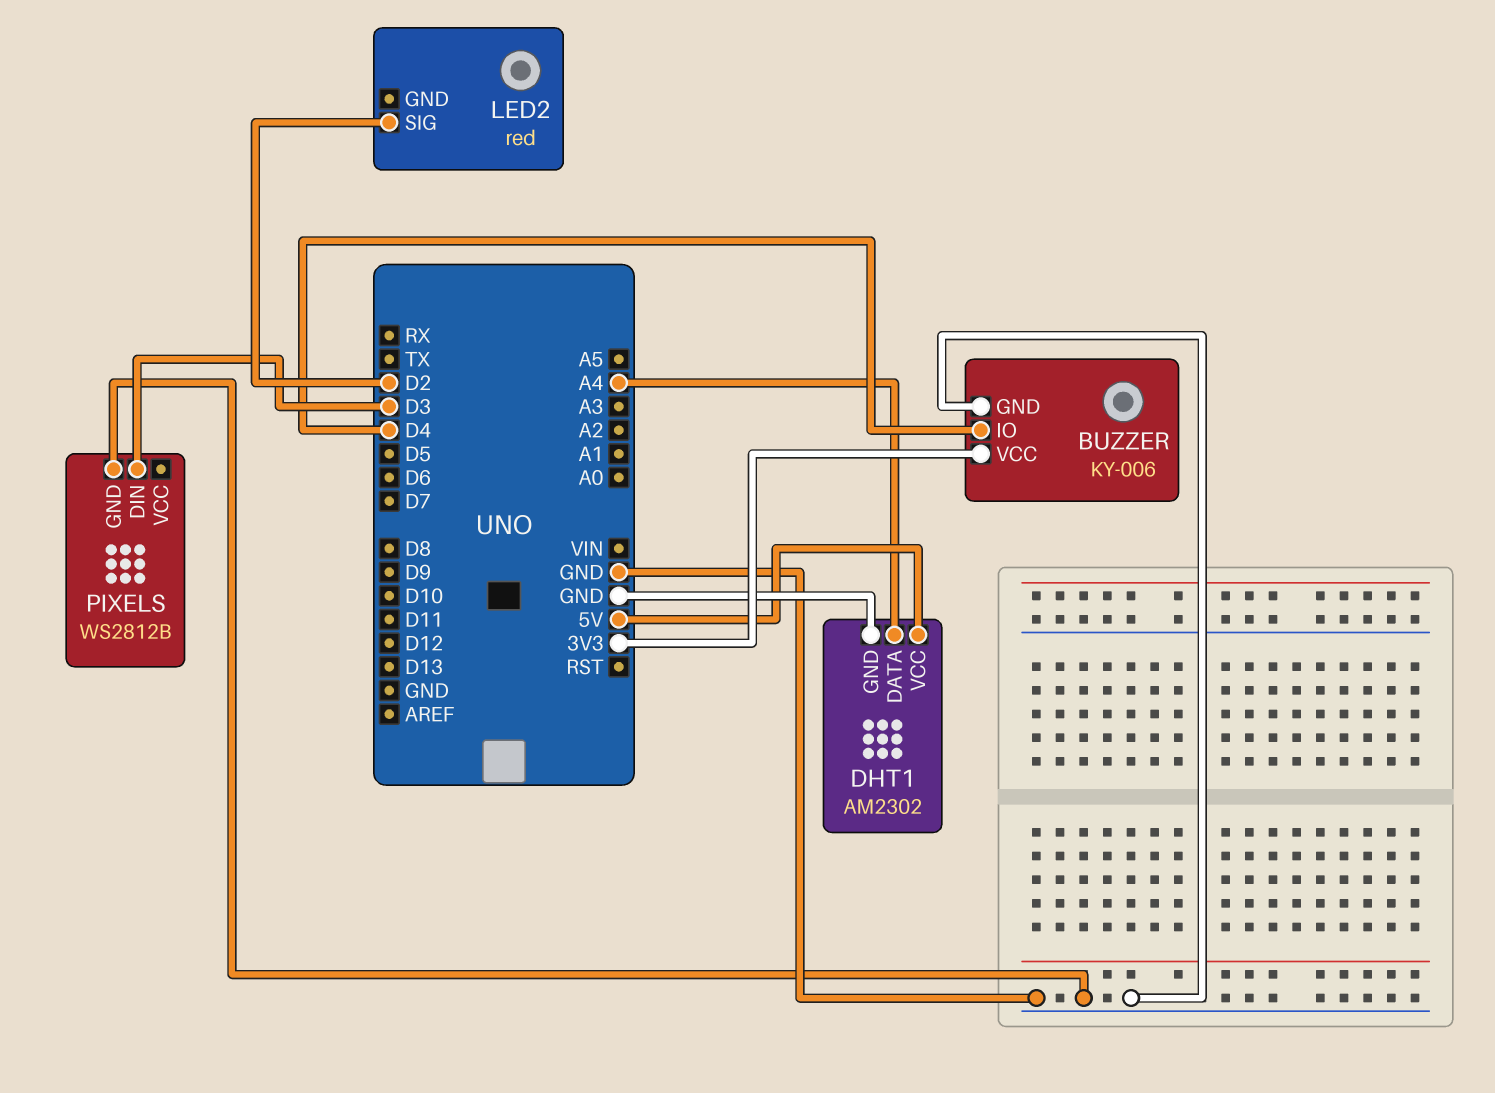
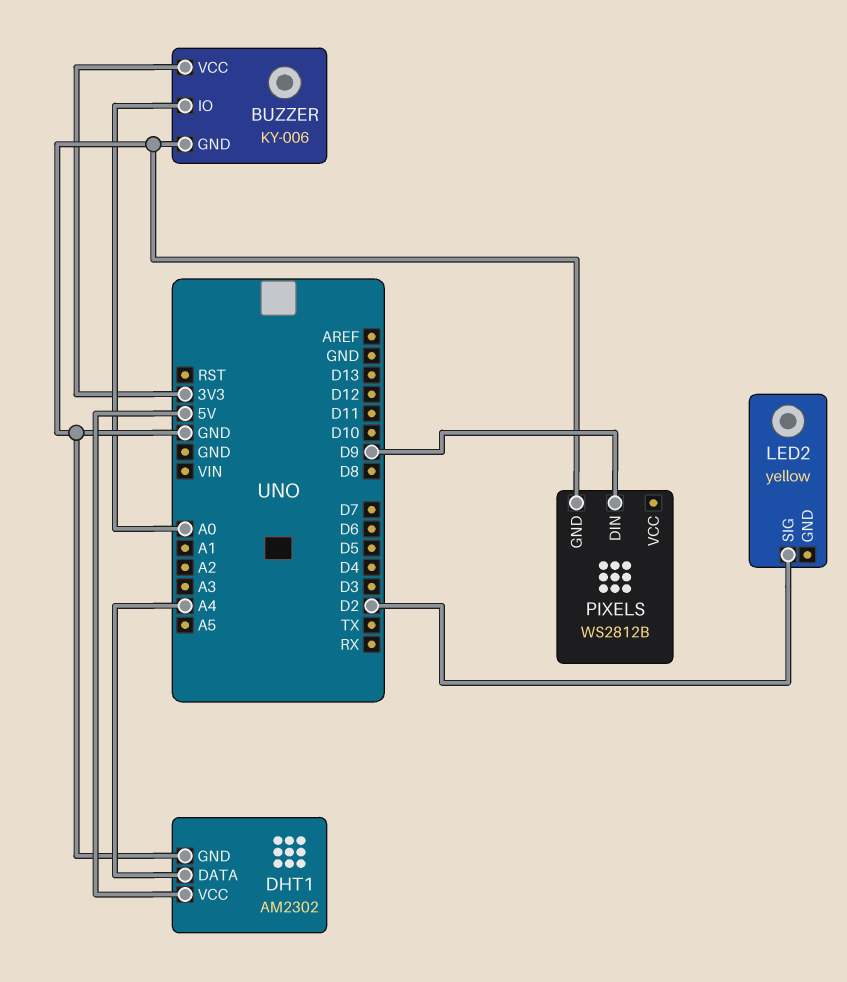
BUZZER pin IO: D4 -> A0
LED2: red -> yellow
PIXELS pin DIN: D3 -> D9

